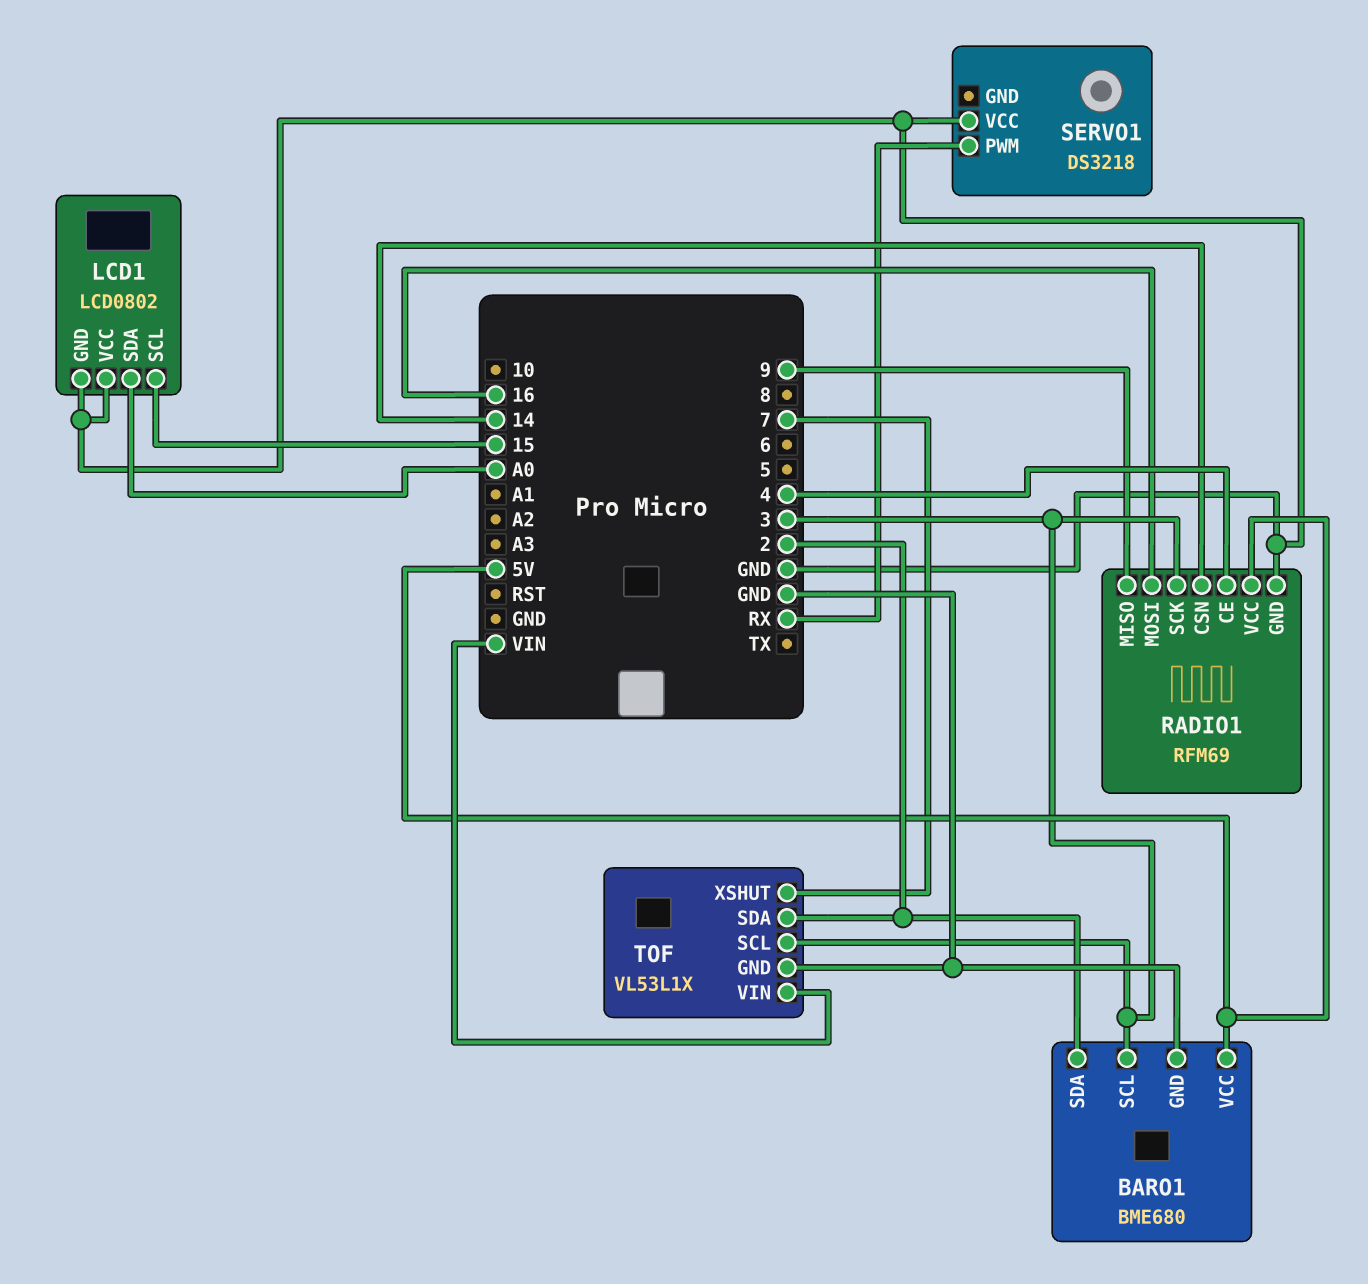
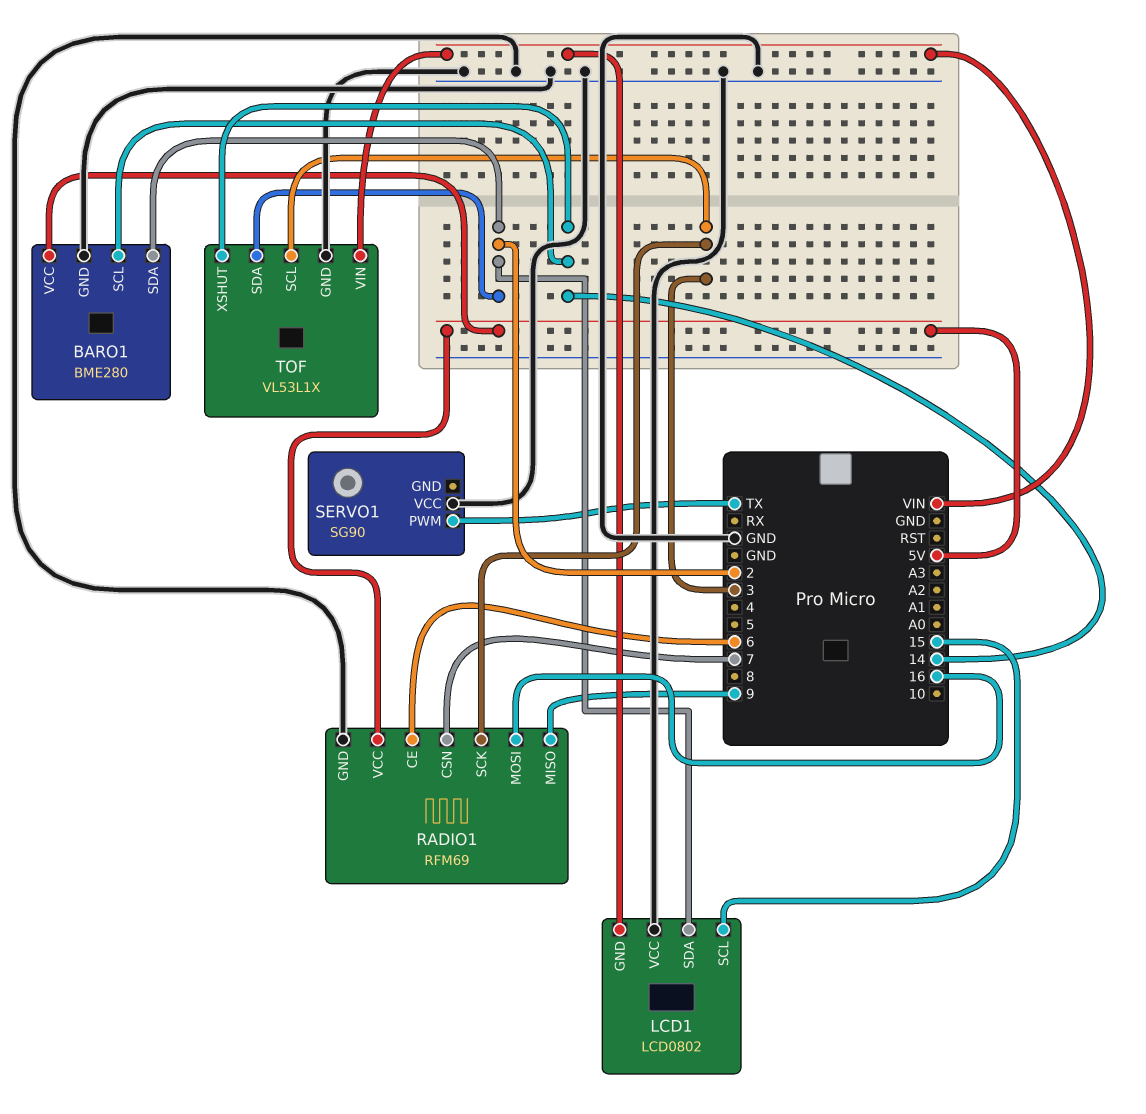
BARO1: BME680 -> BME280
BARO1 pin SCL: 3 -> 14
LCD1 pin GND: GND -> VIN
LCD1 pin SDA: A0 -> 2
RADIO1 pin CE: 4 -> 6
RADIO1 pin CSN: 14 -> 7
SERVO1: DS3218 -> SG90
SERVO1 pin PWM: RX -> TX
TOF pin XSHUT: 7 -> 14

